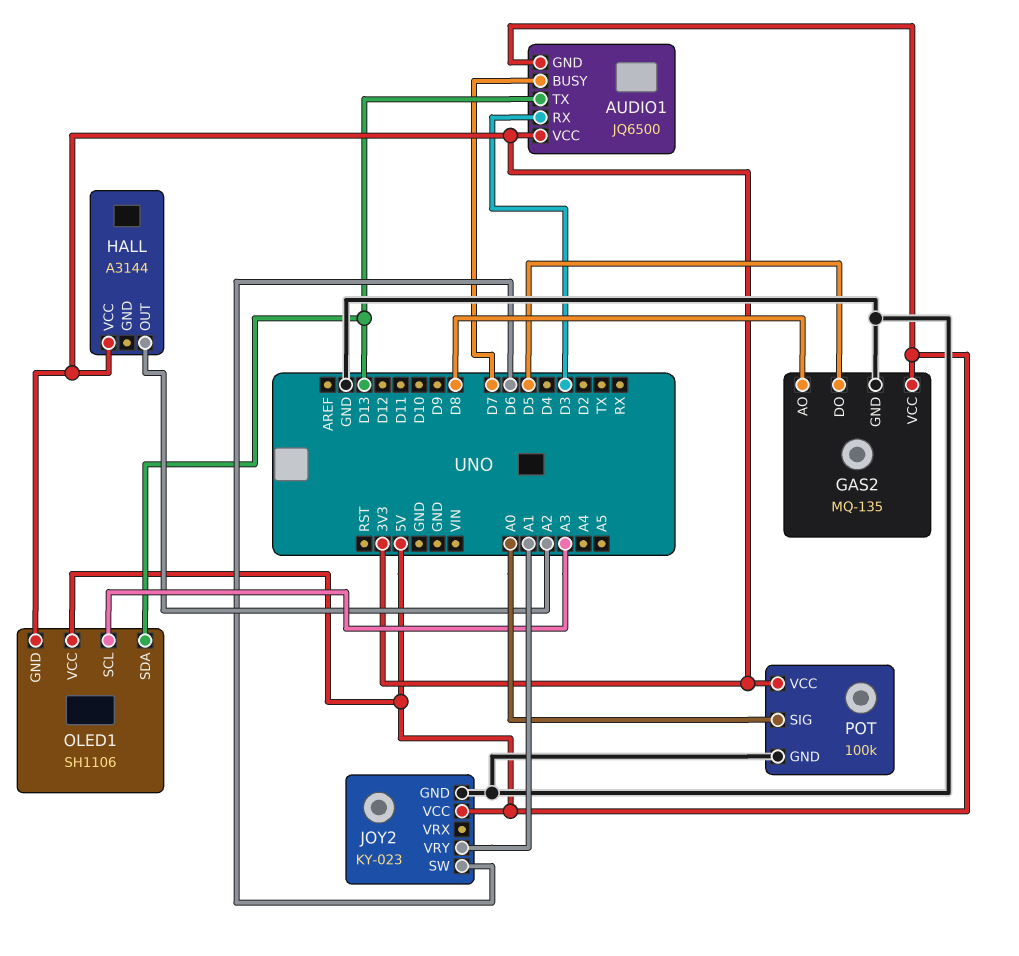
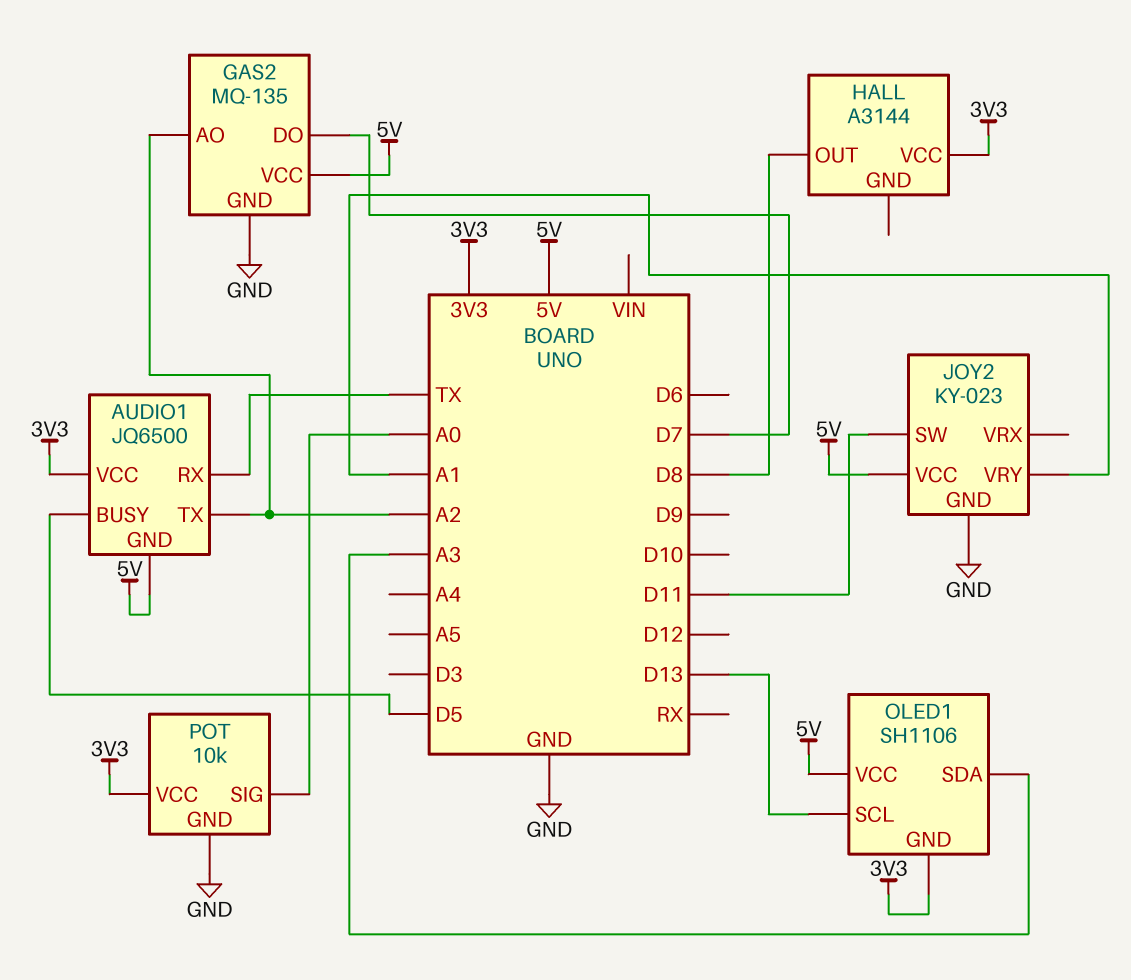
AUDIO1 pin BUSY: D7 -> D5
AUDIO1 pin RX: D3 -> TX
AUDIO1 pin TX: D13 -> A2
GAS2 pin AO: D8 -> A2
GAS2 pin DO: D5 -> D7
HALL pin OUT: A2 -> D8
JOY2 pin SW: D6 -> D11
OLED1 pin SCL: A3 -> D13
OLED1 pin SDA: D13 -> A3
POT: 100k -> 10k

